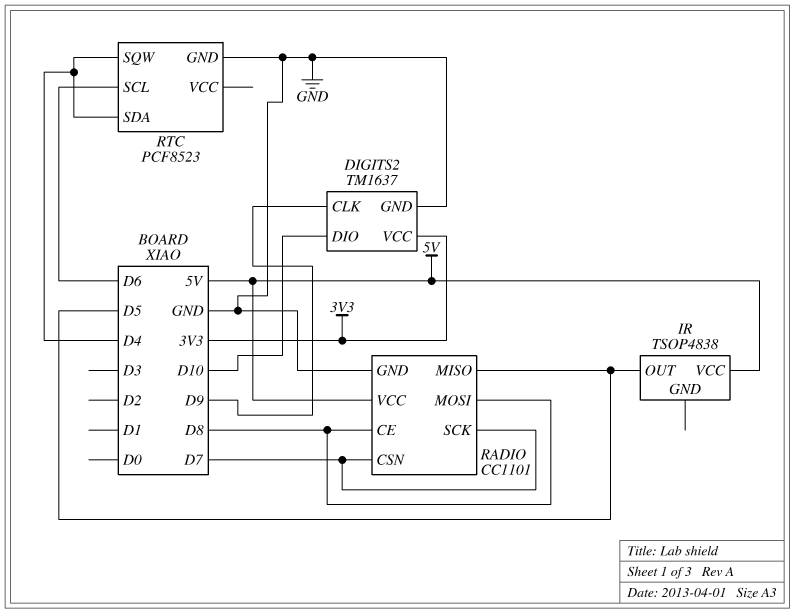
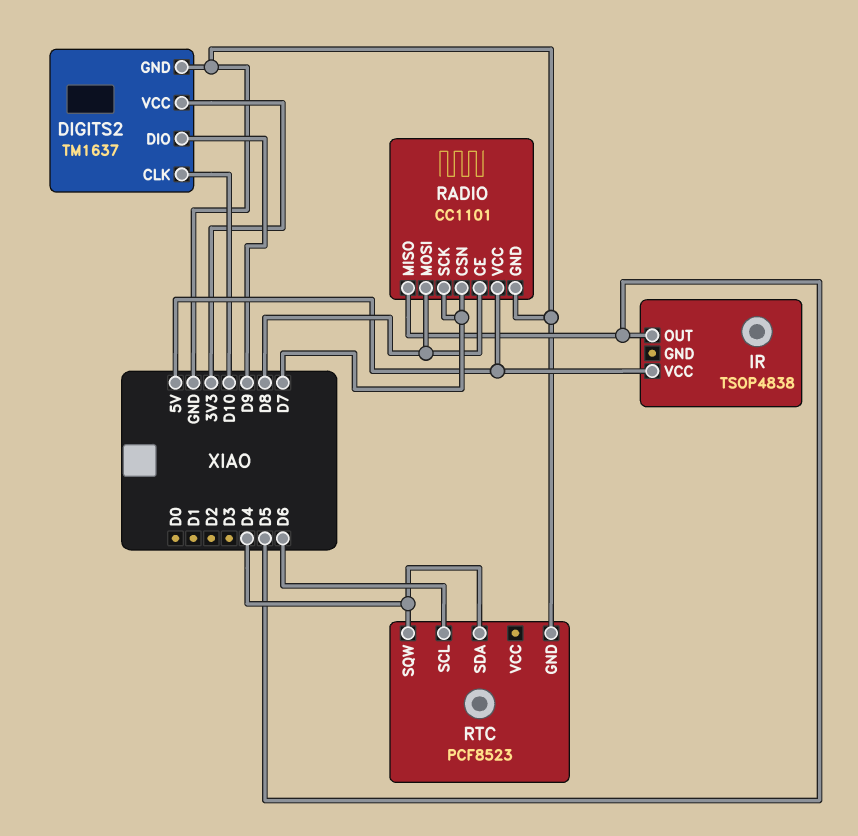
DIGITS2 pin CLK: D9 -> D10
DIGITS2 pin DIO: D10 -> D9

